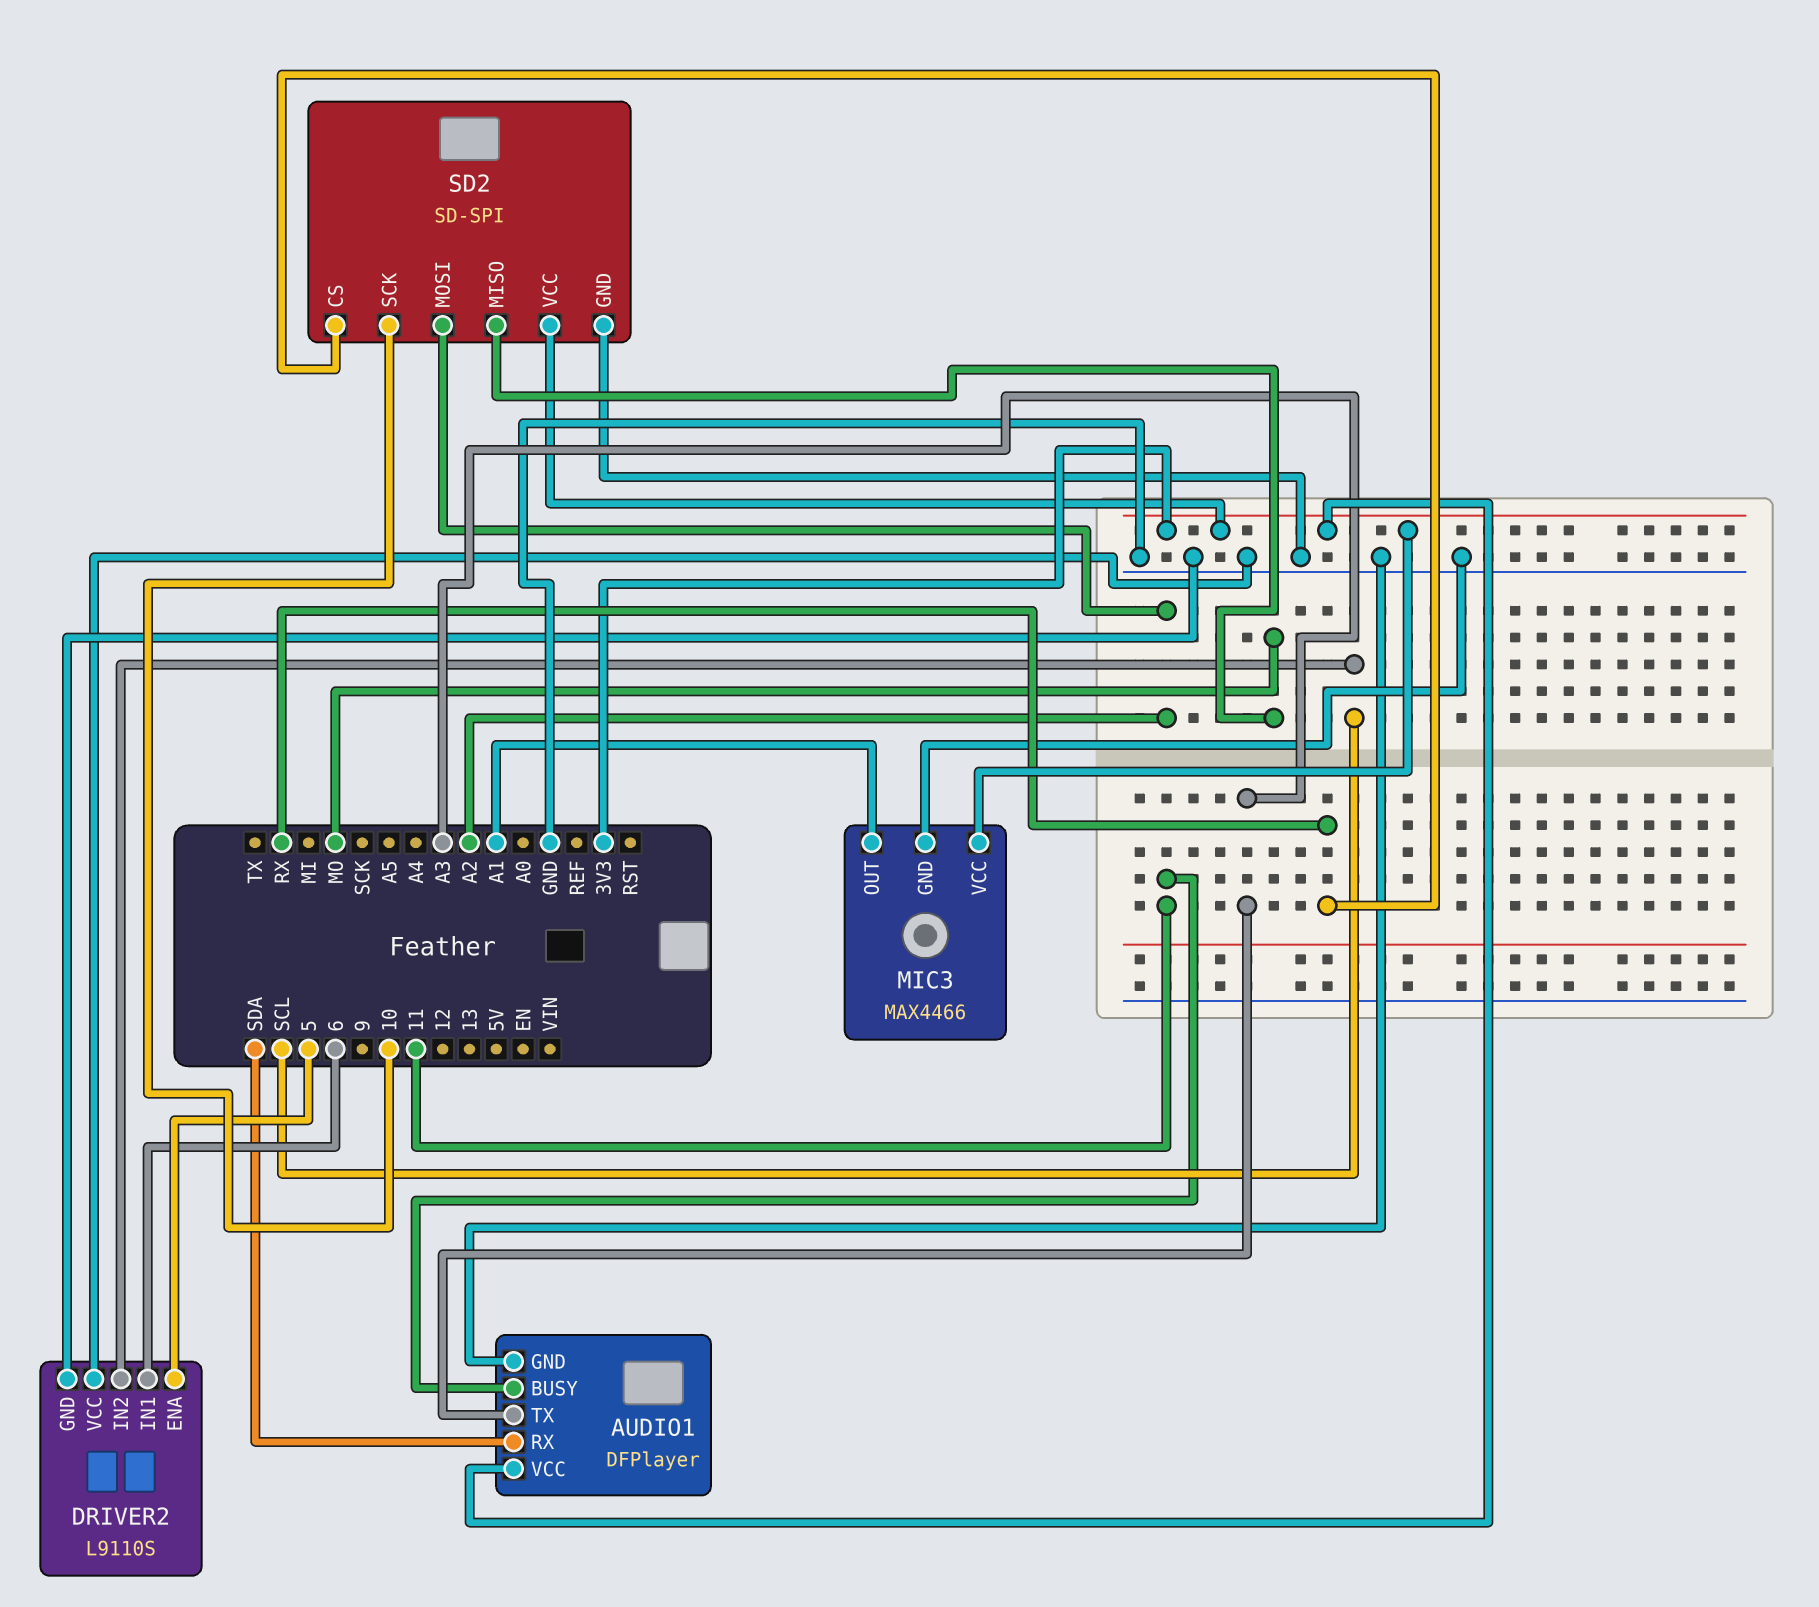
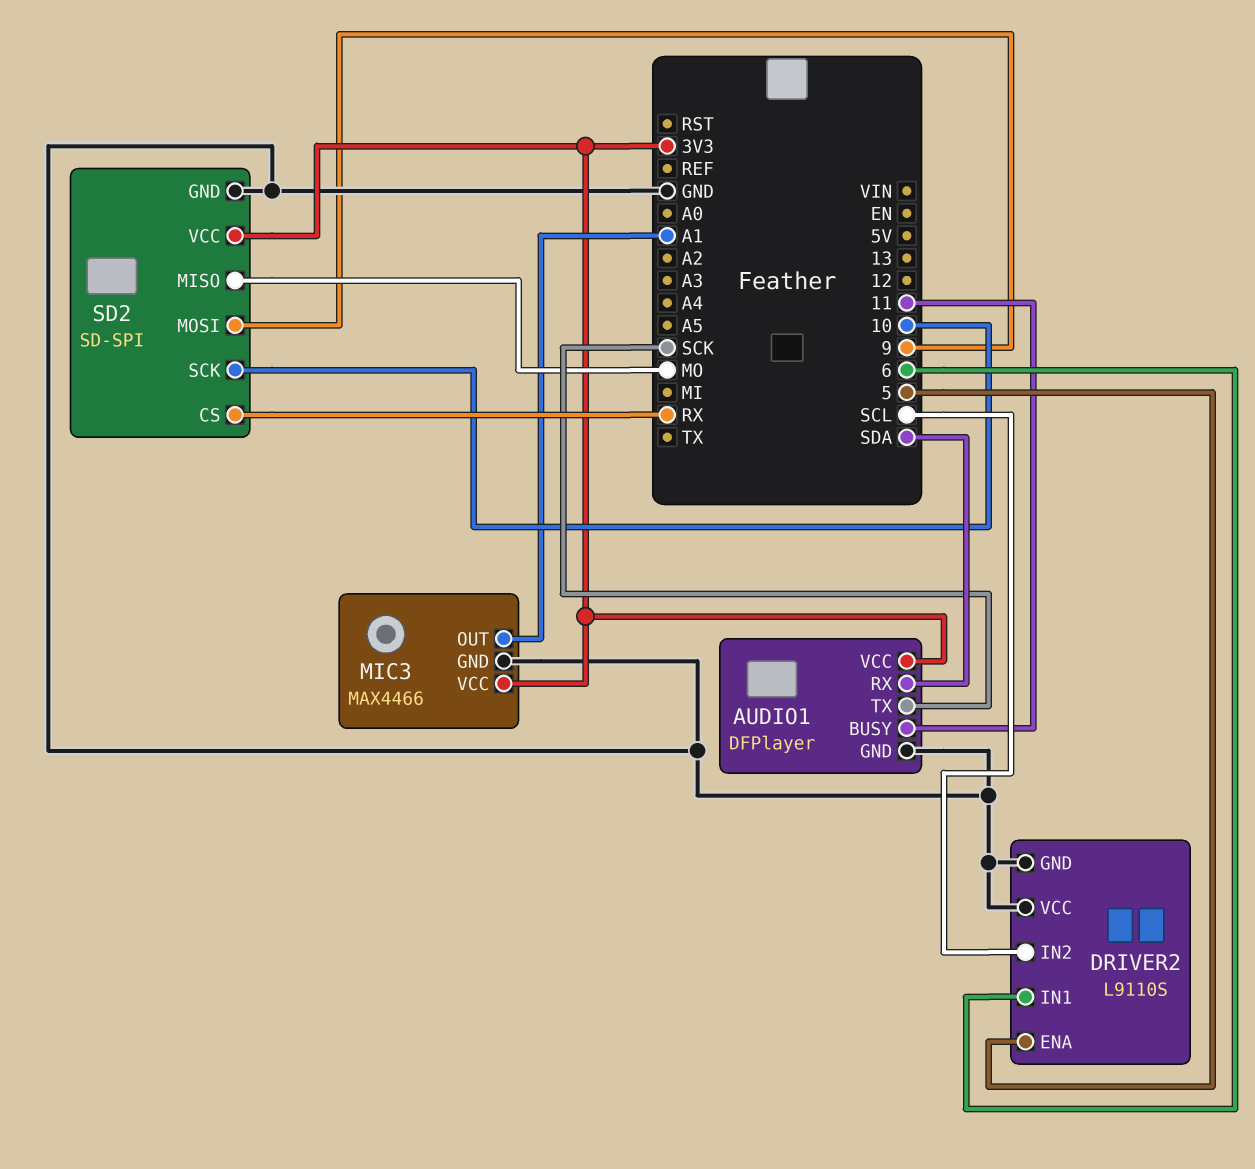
AUDIO1 pin TX: A3 -> SCK
SD2 pin MOSI: A2 -> 9

